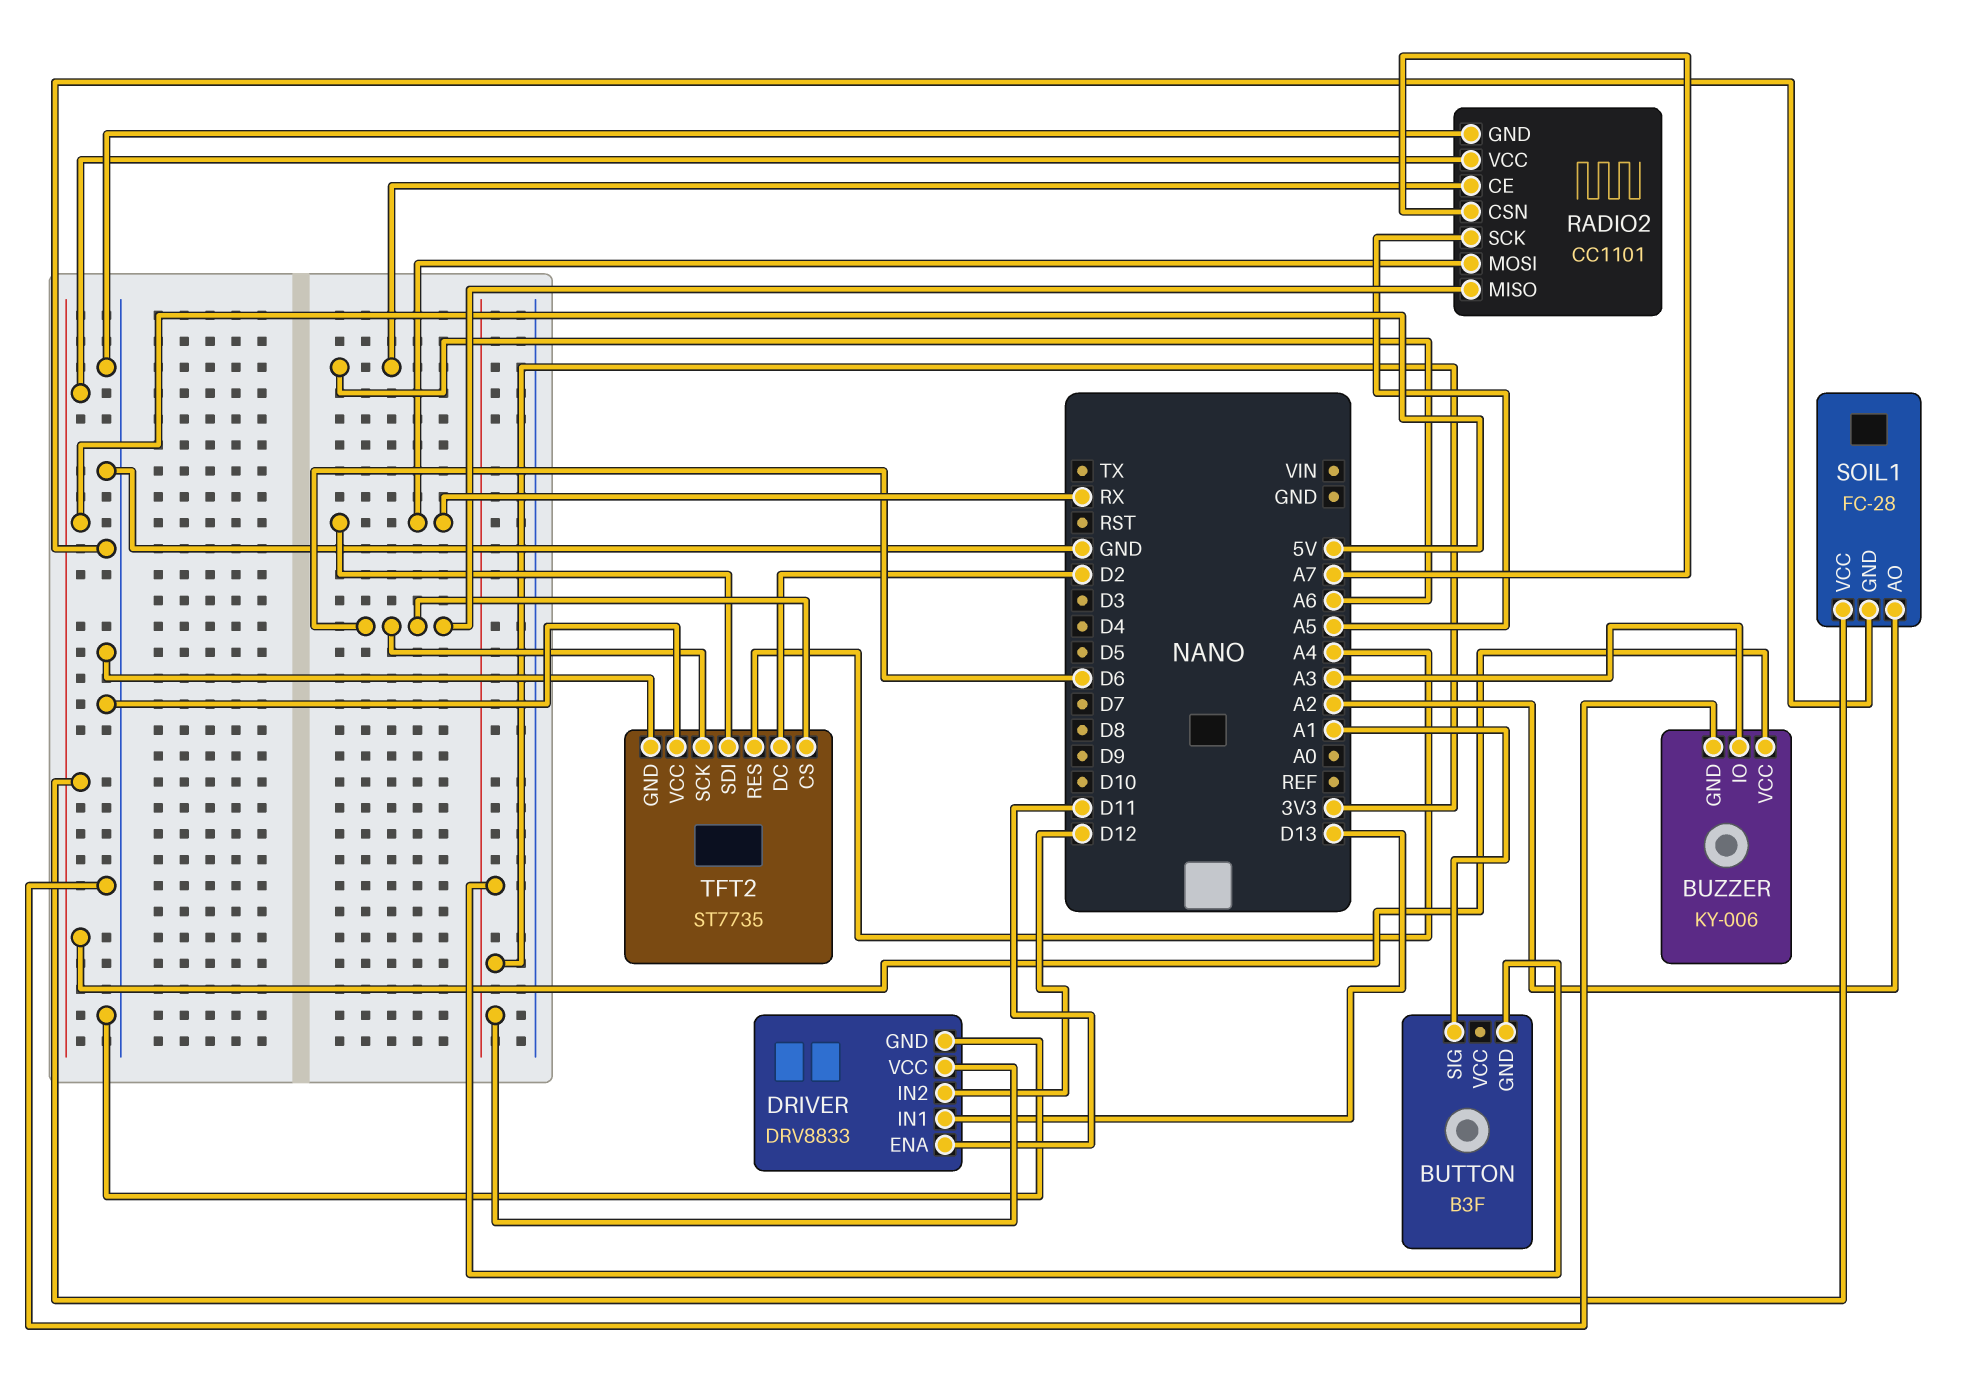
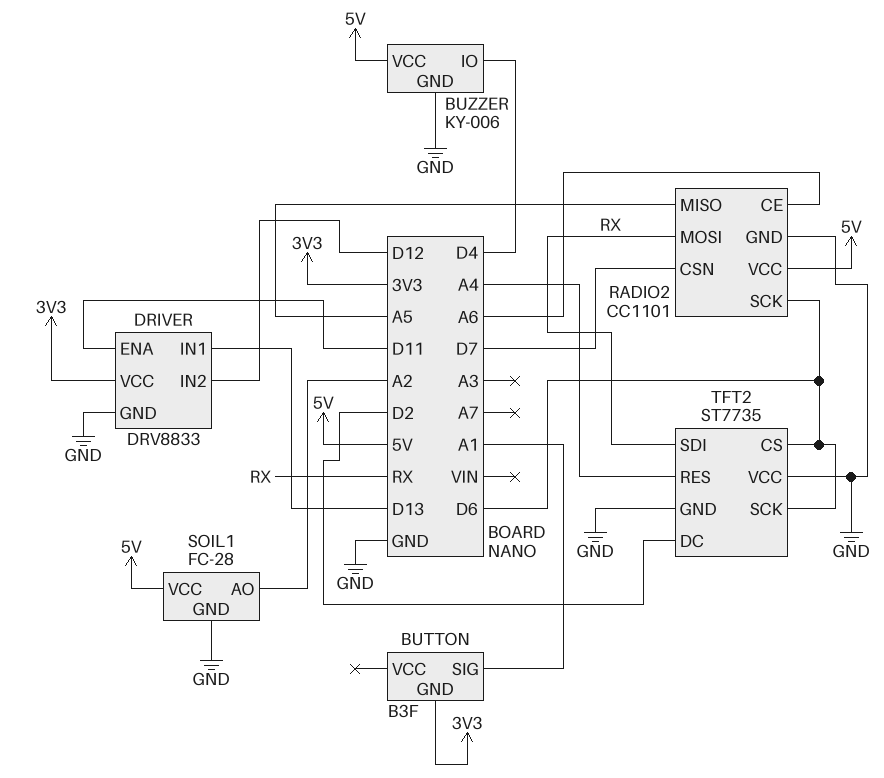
BUZZER pin IO: A3 -> D4
RADIO2 pin CSN: A7 -> D7
RADIO2 pin MISO: D6 -> A5
RADIO2 pin SCK: A5 -> D6

